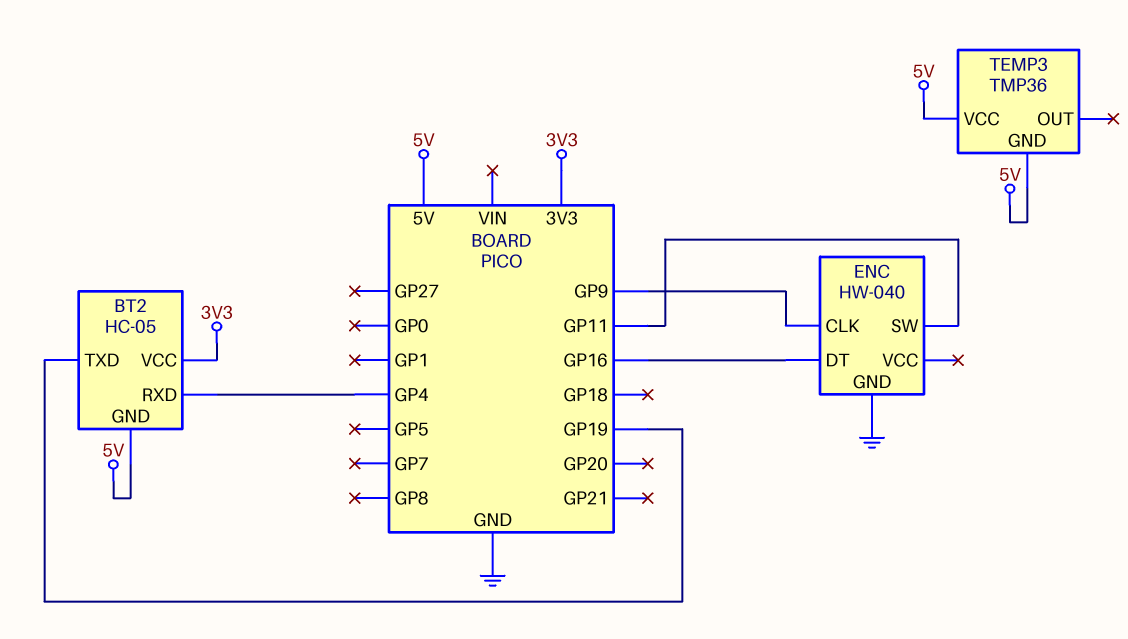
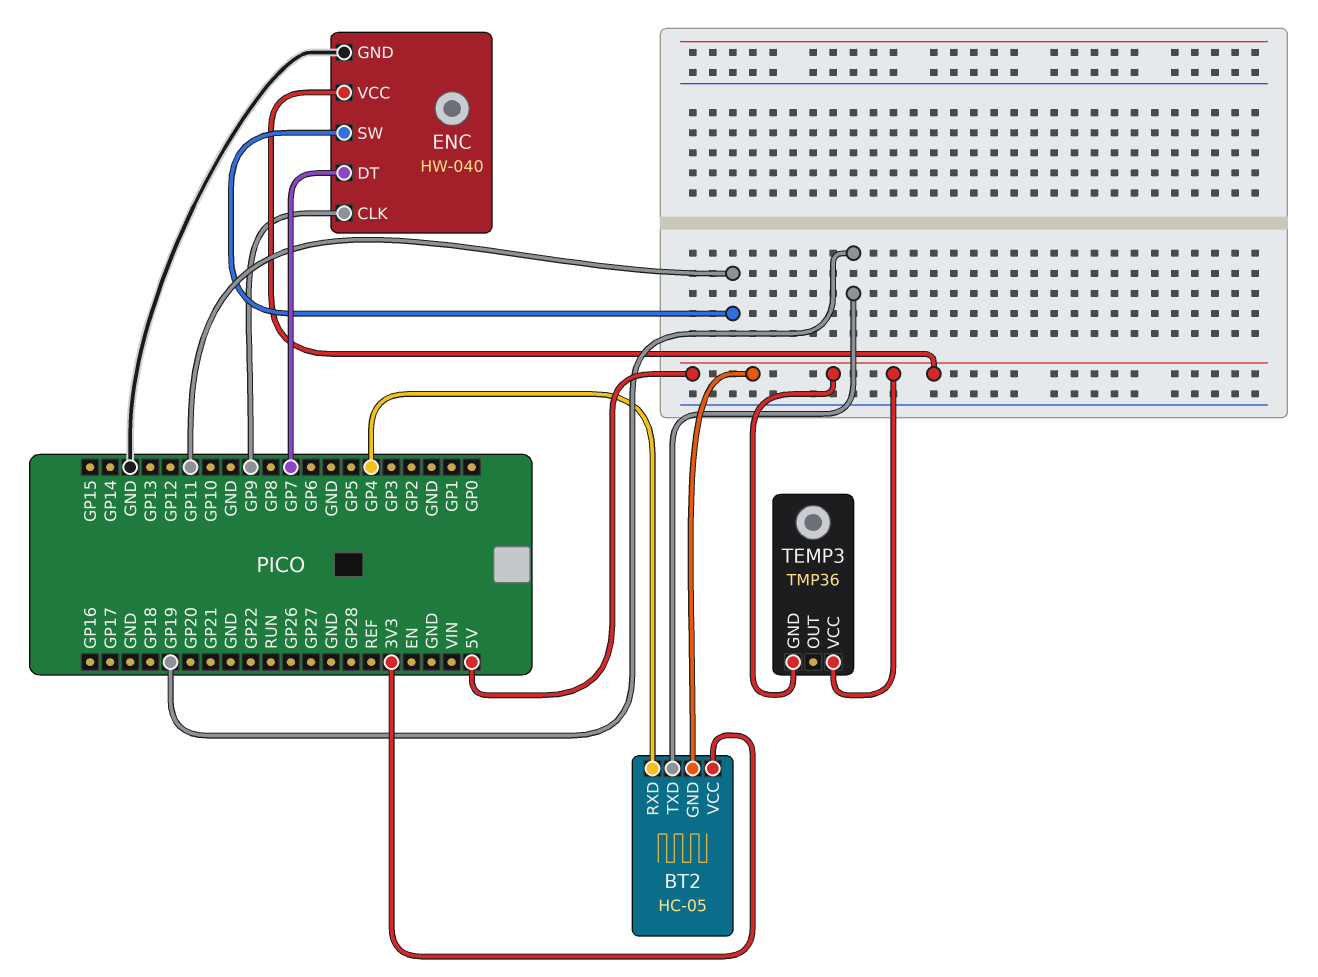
ENC pin DT: GP16 -> GP7
ENC pin VCC: none -> 5V

